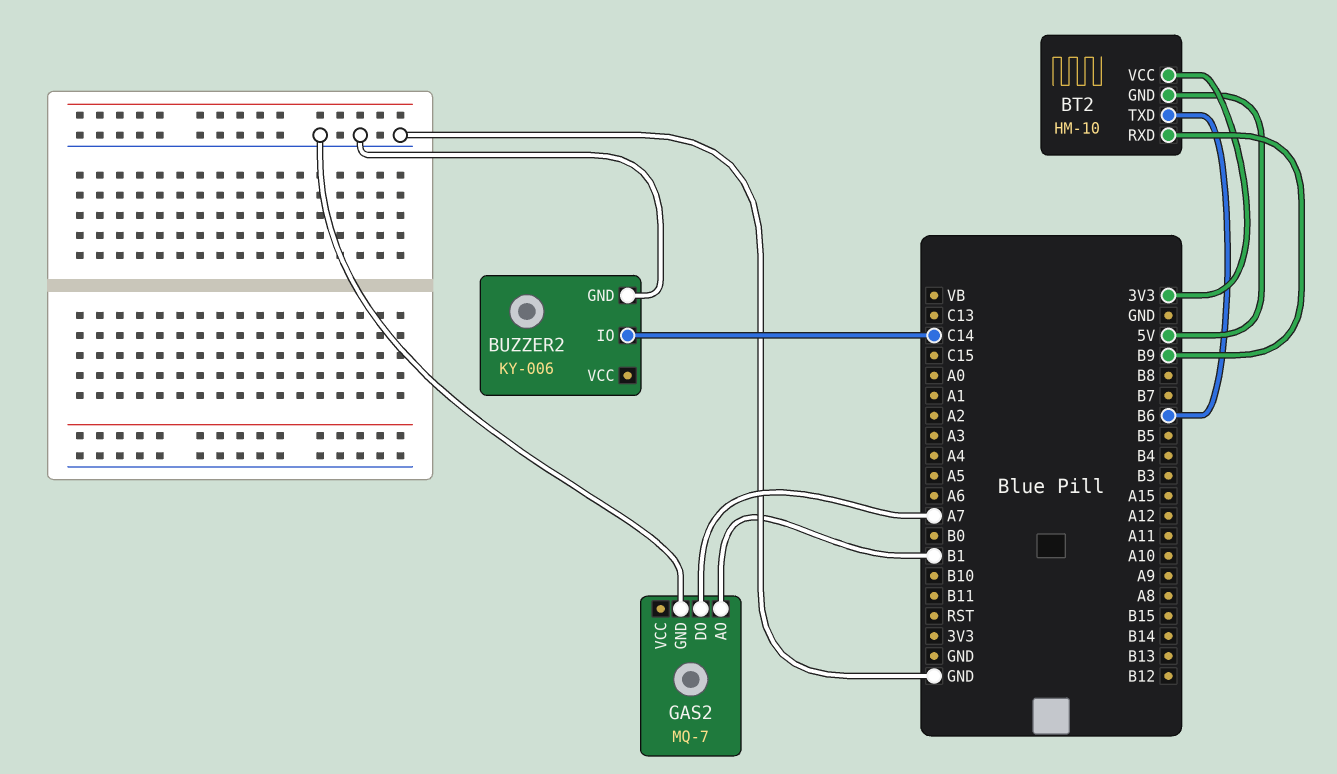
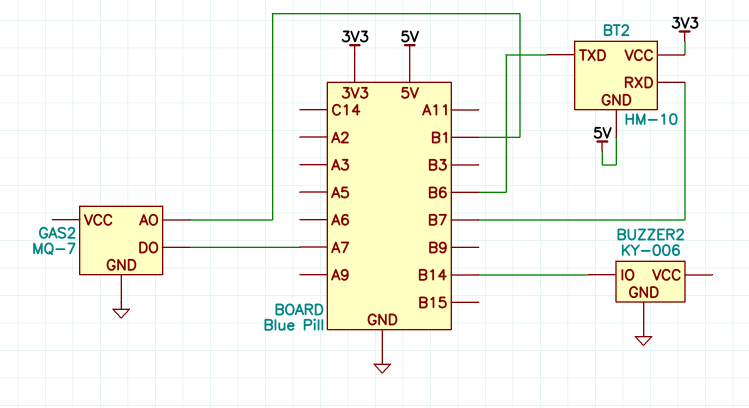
BT2 pin RXD: B9 -> B7
BUZZER2 pin IO: C14 -> B14

